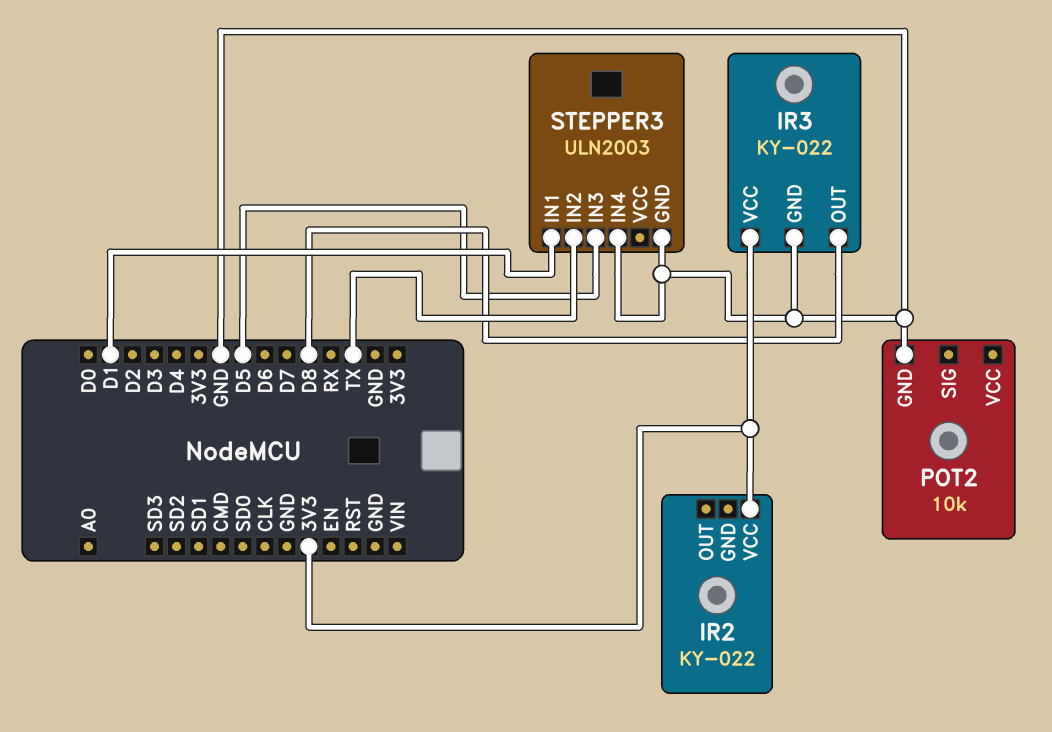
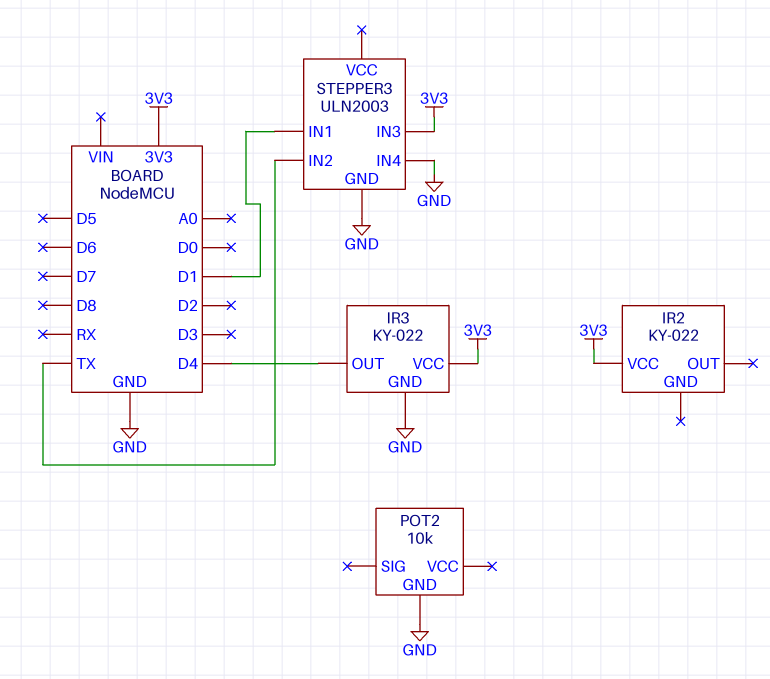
IR3 pin OUT: D8 -> D4
STEPPER3 pin IN3: D5 -> 3V3

